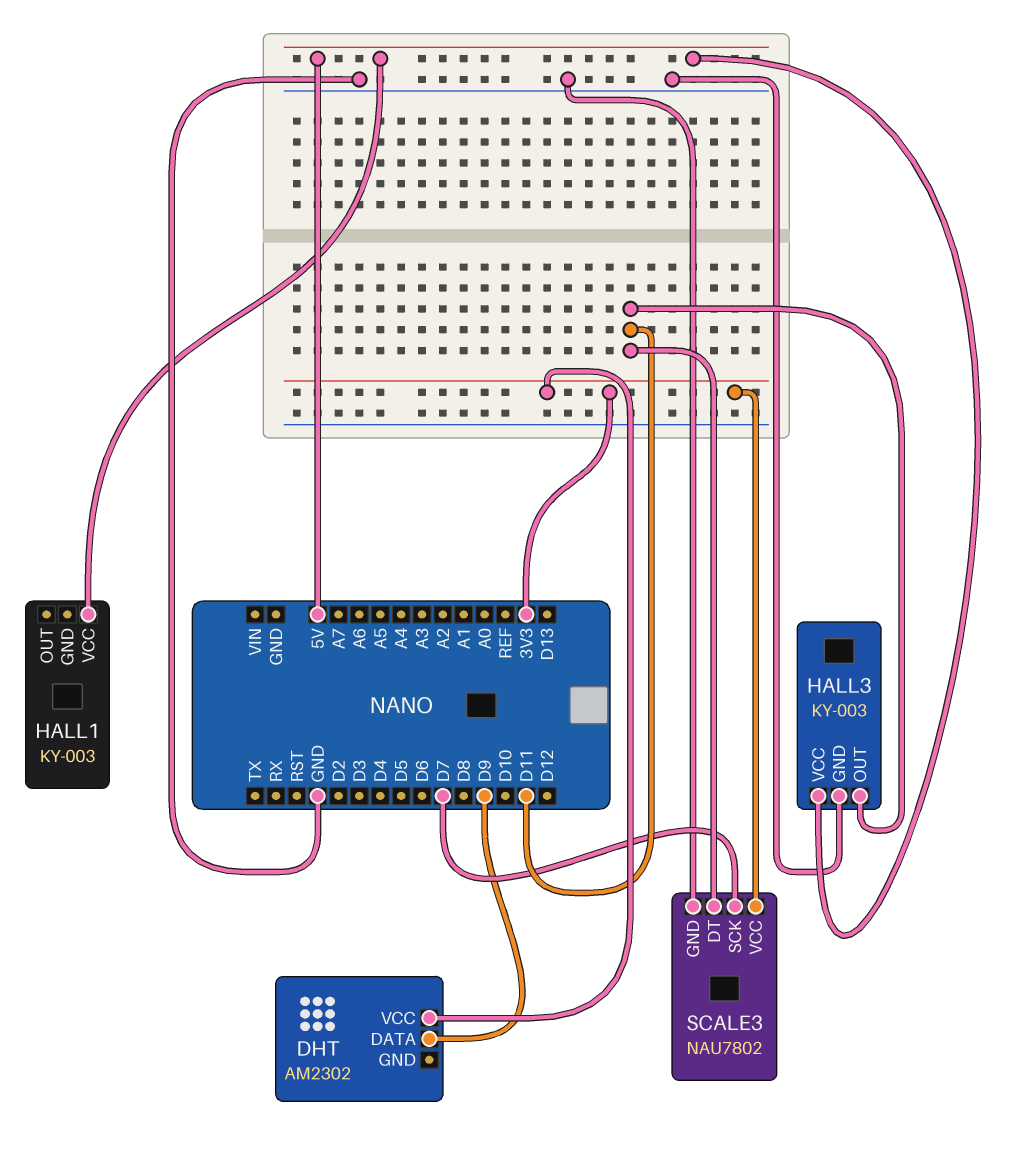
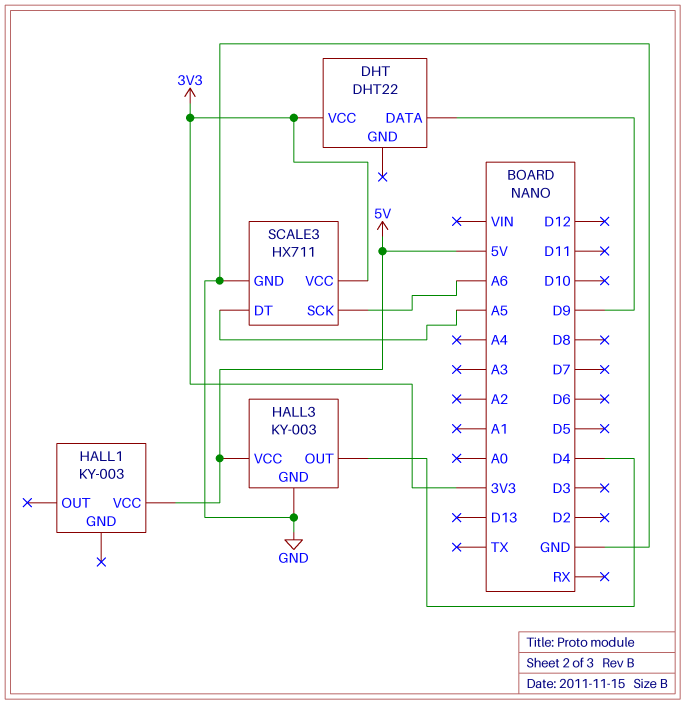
DHT: AM2302 -> DHT22
HALL3 pin OUT: D11 -> D4
SCALE3: NAU7802 -> HX711
SCALE3 pin DT: D11 -> A5
SCALE3 pin SCK: D7 -> A6

